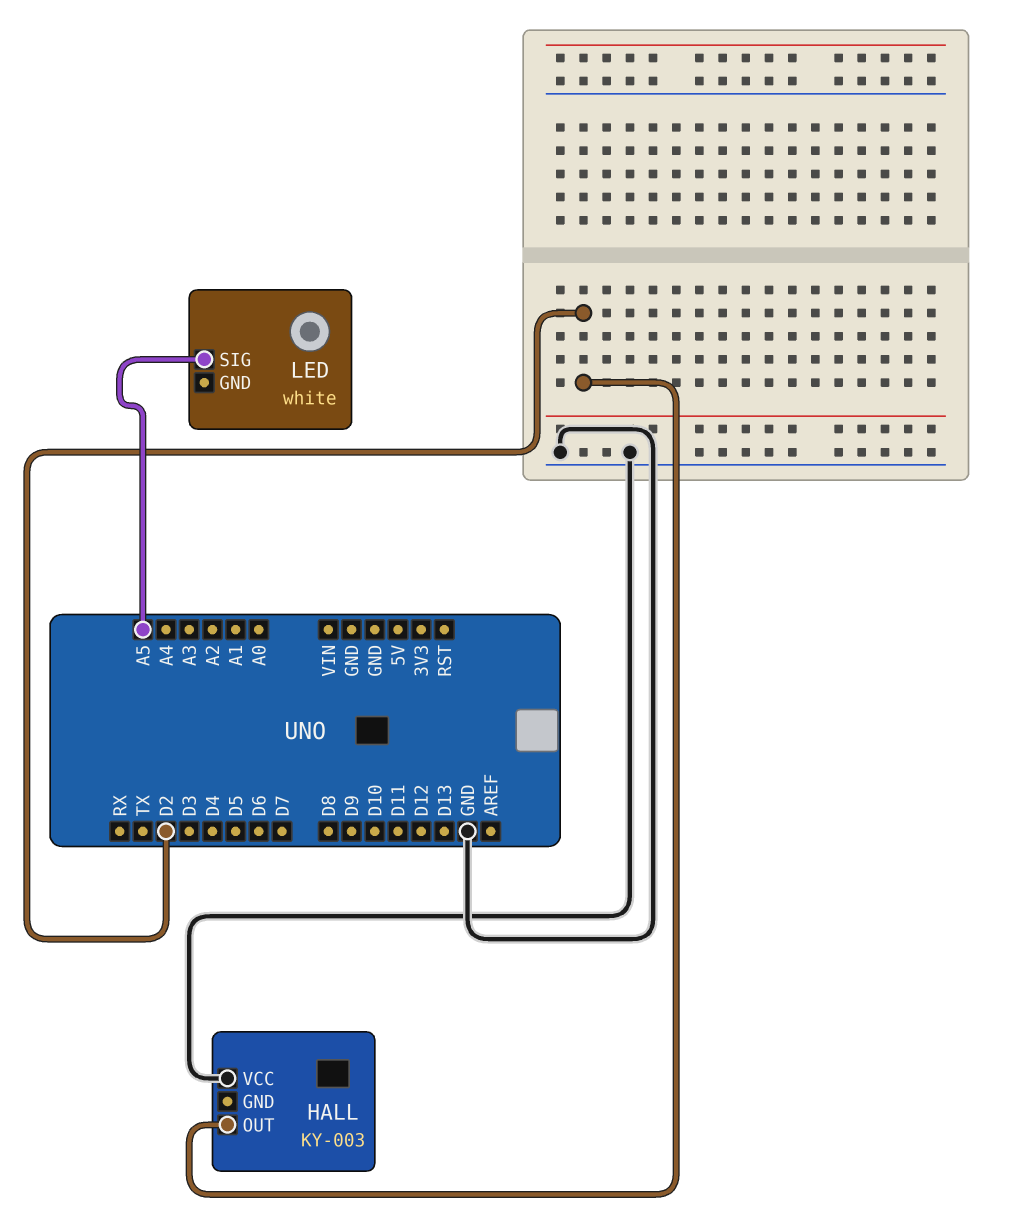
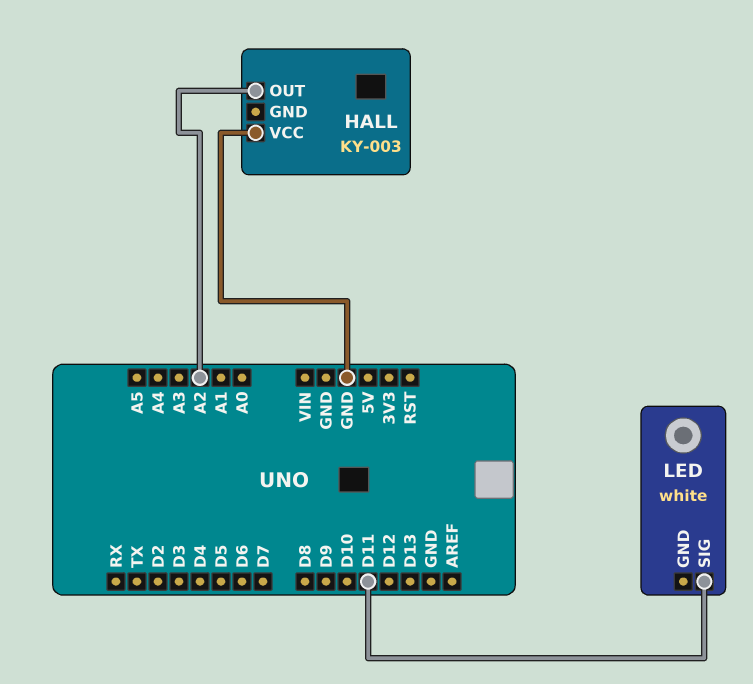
HALL pin OUT: D2 -> A2
LED pin SIG: A5 -> D11

